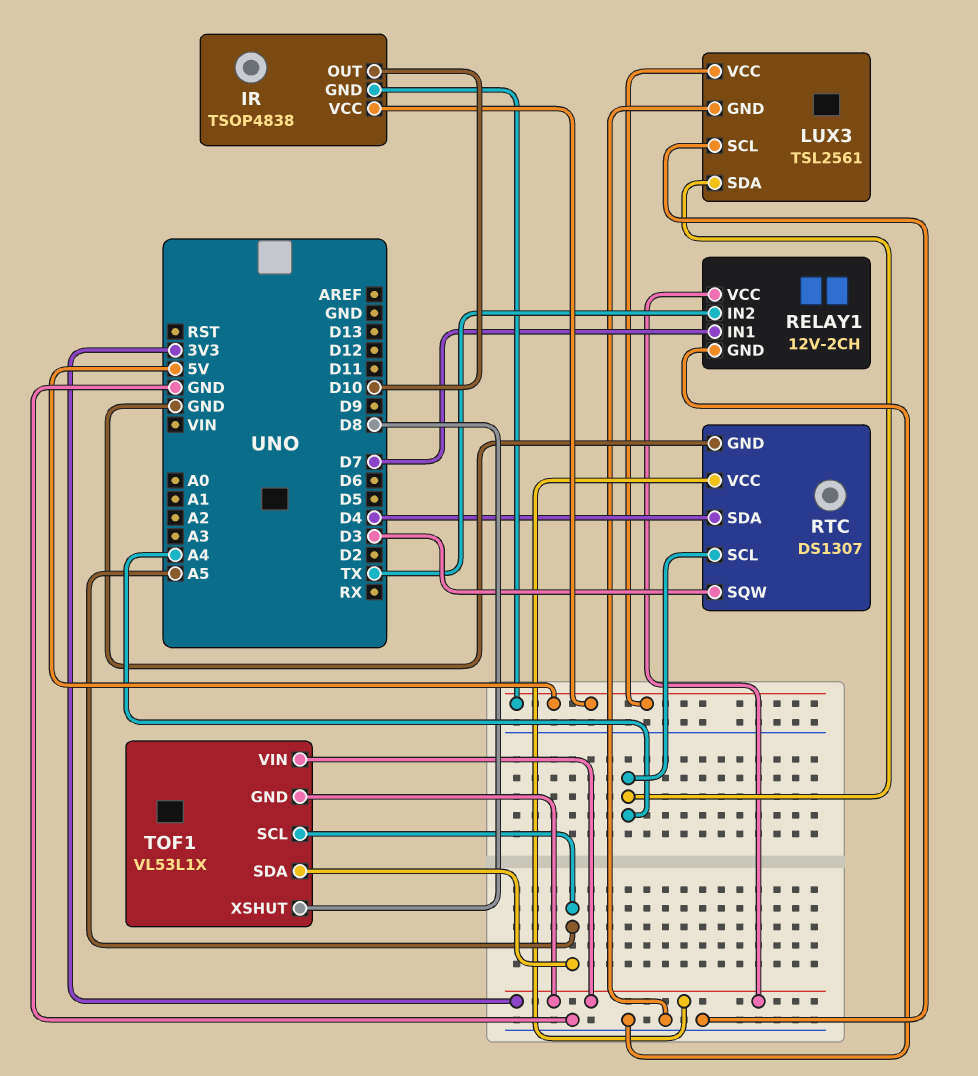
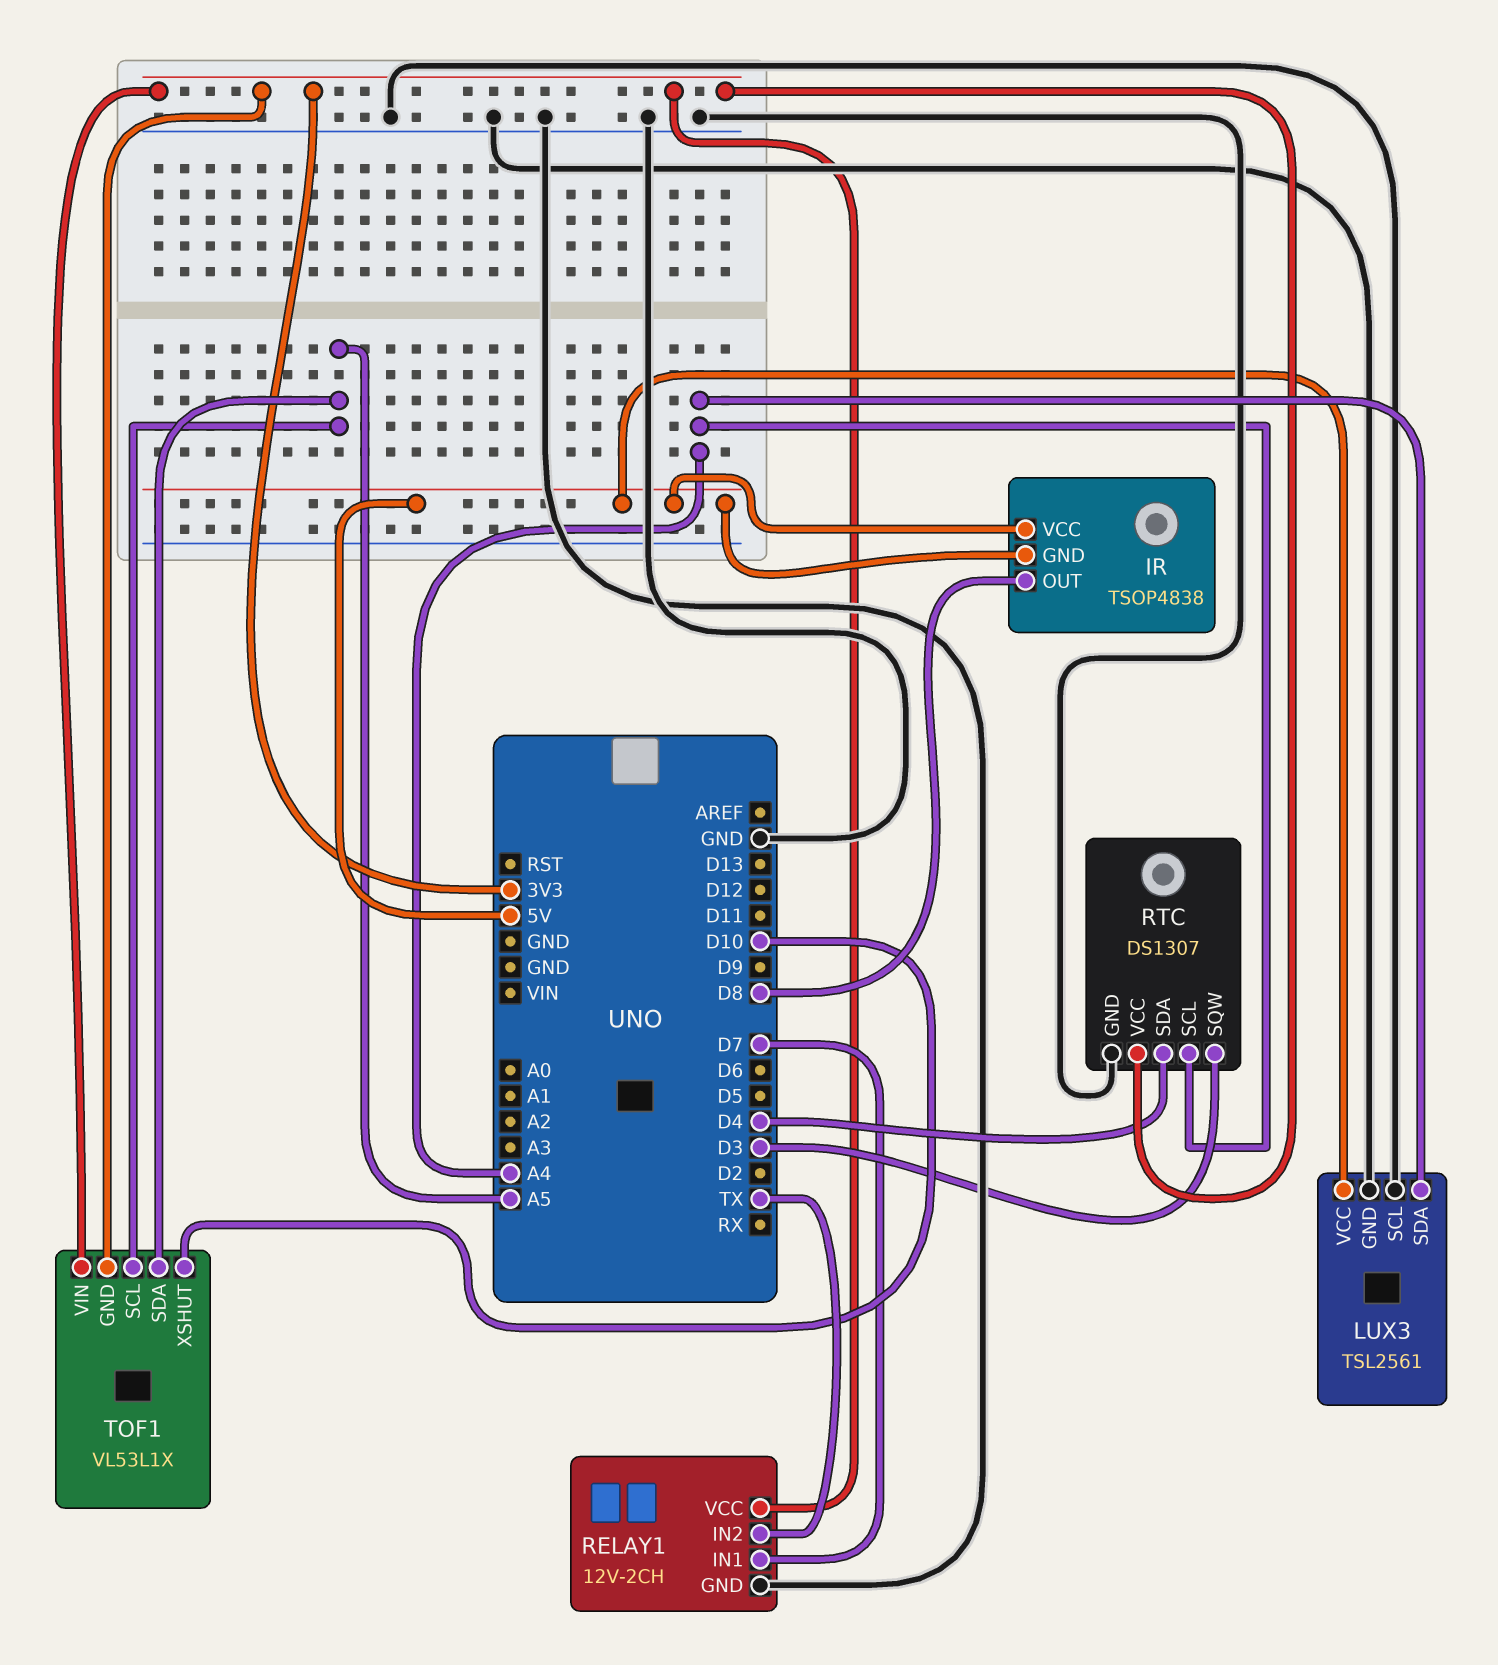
IR pin OUT: D10 -> D8
TOF1 pin XSHUT: D8 -> D10

